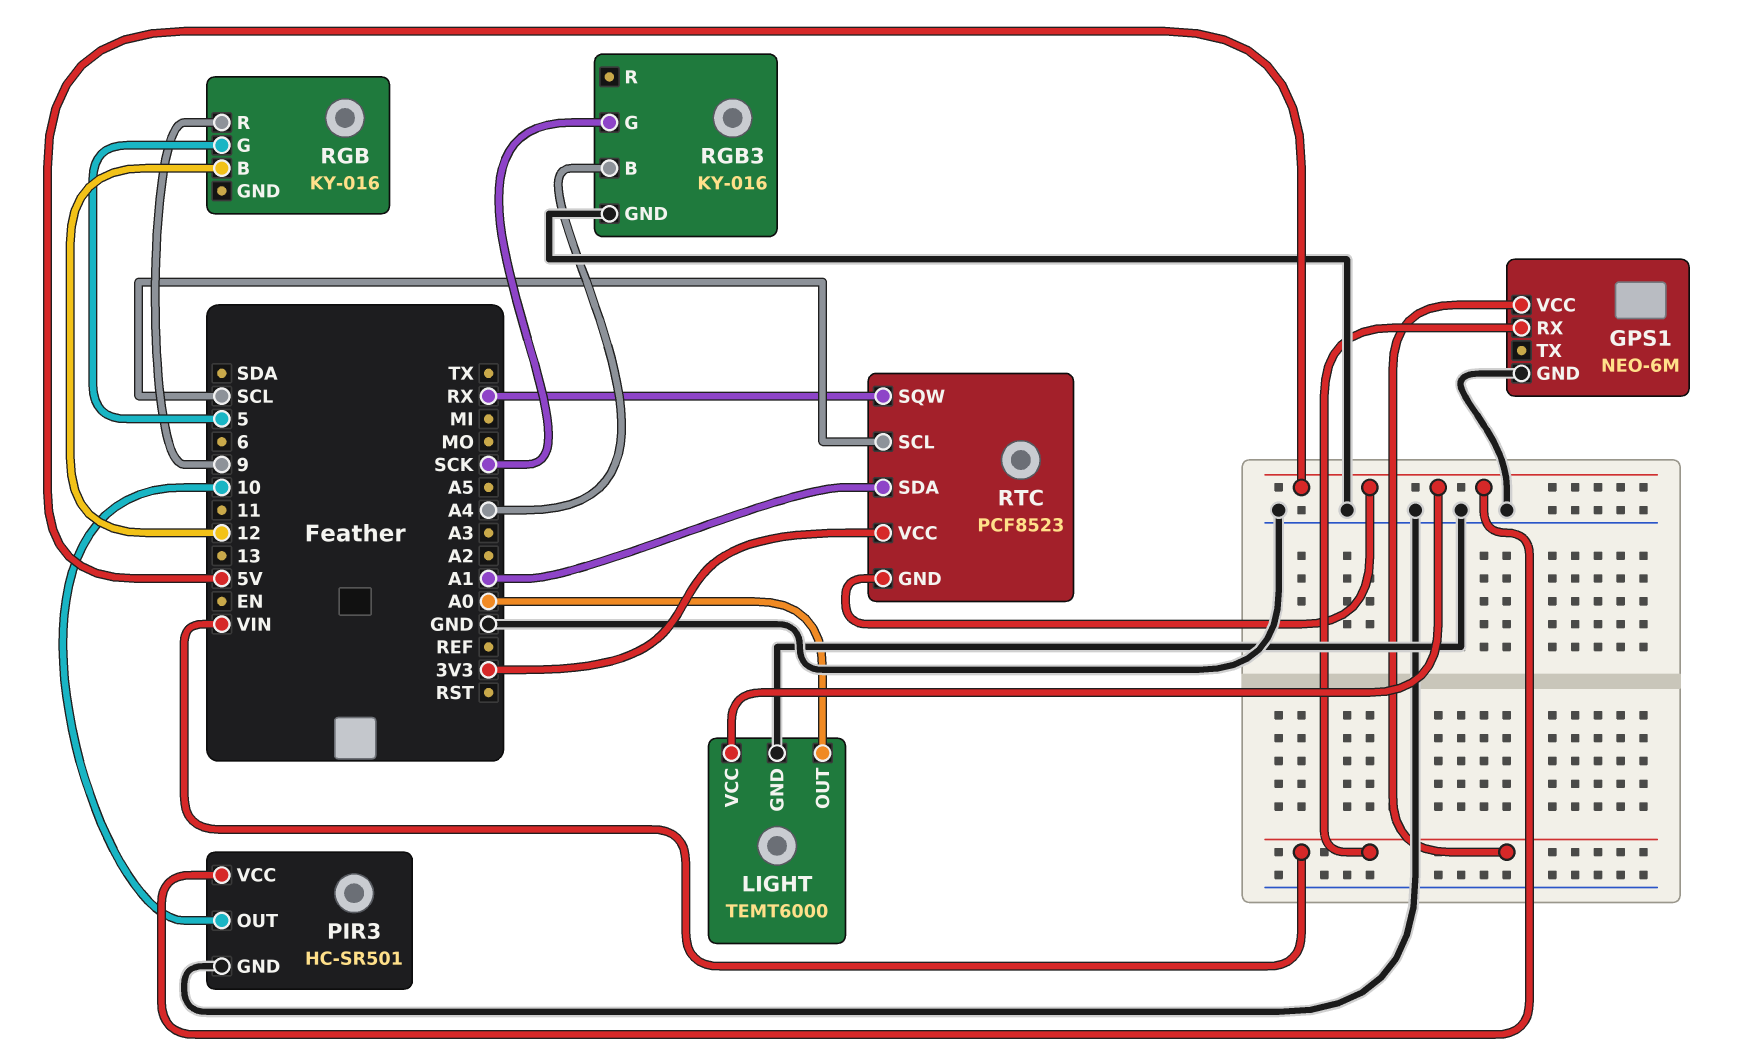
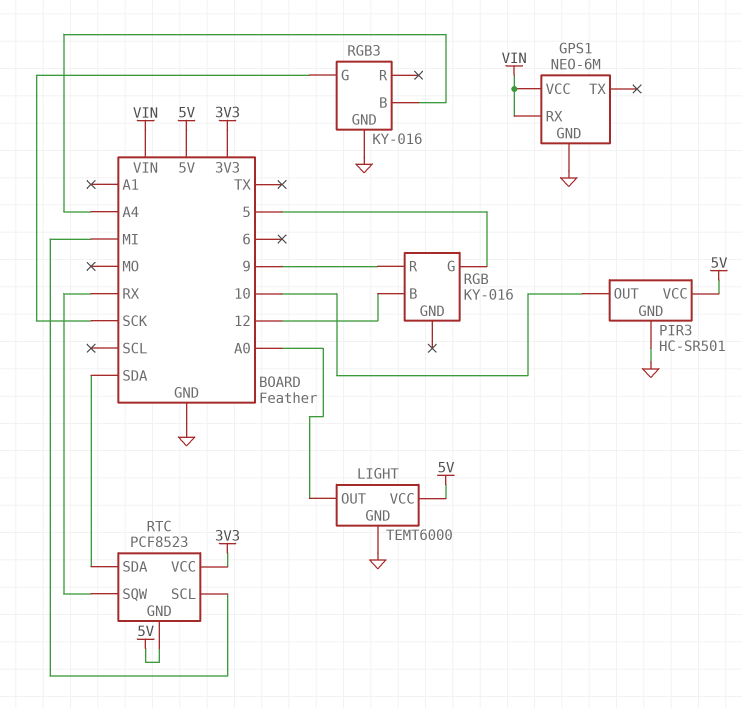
RTC pin SCL: SCL -> MI
RTC pin SDA: A1 -> SDA

